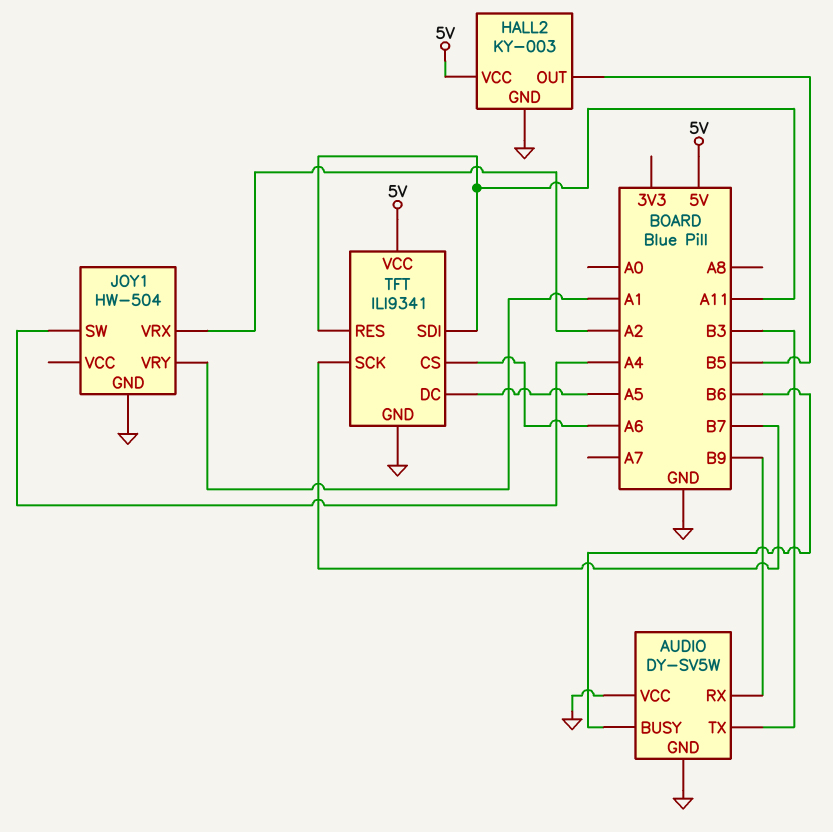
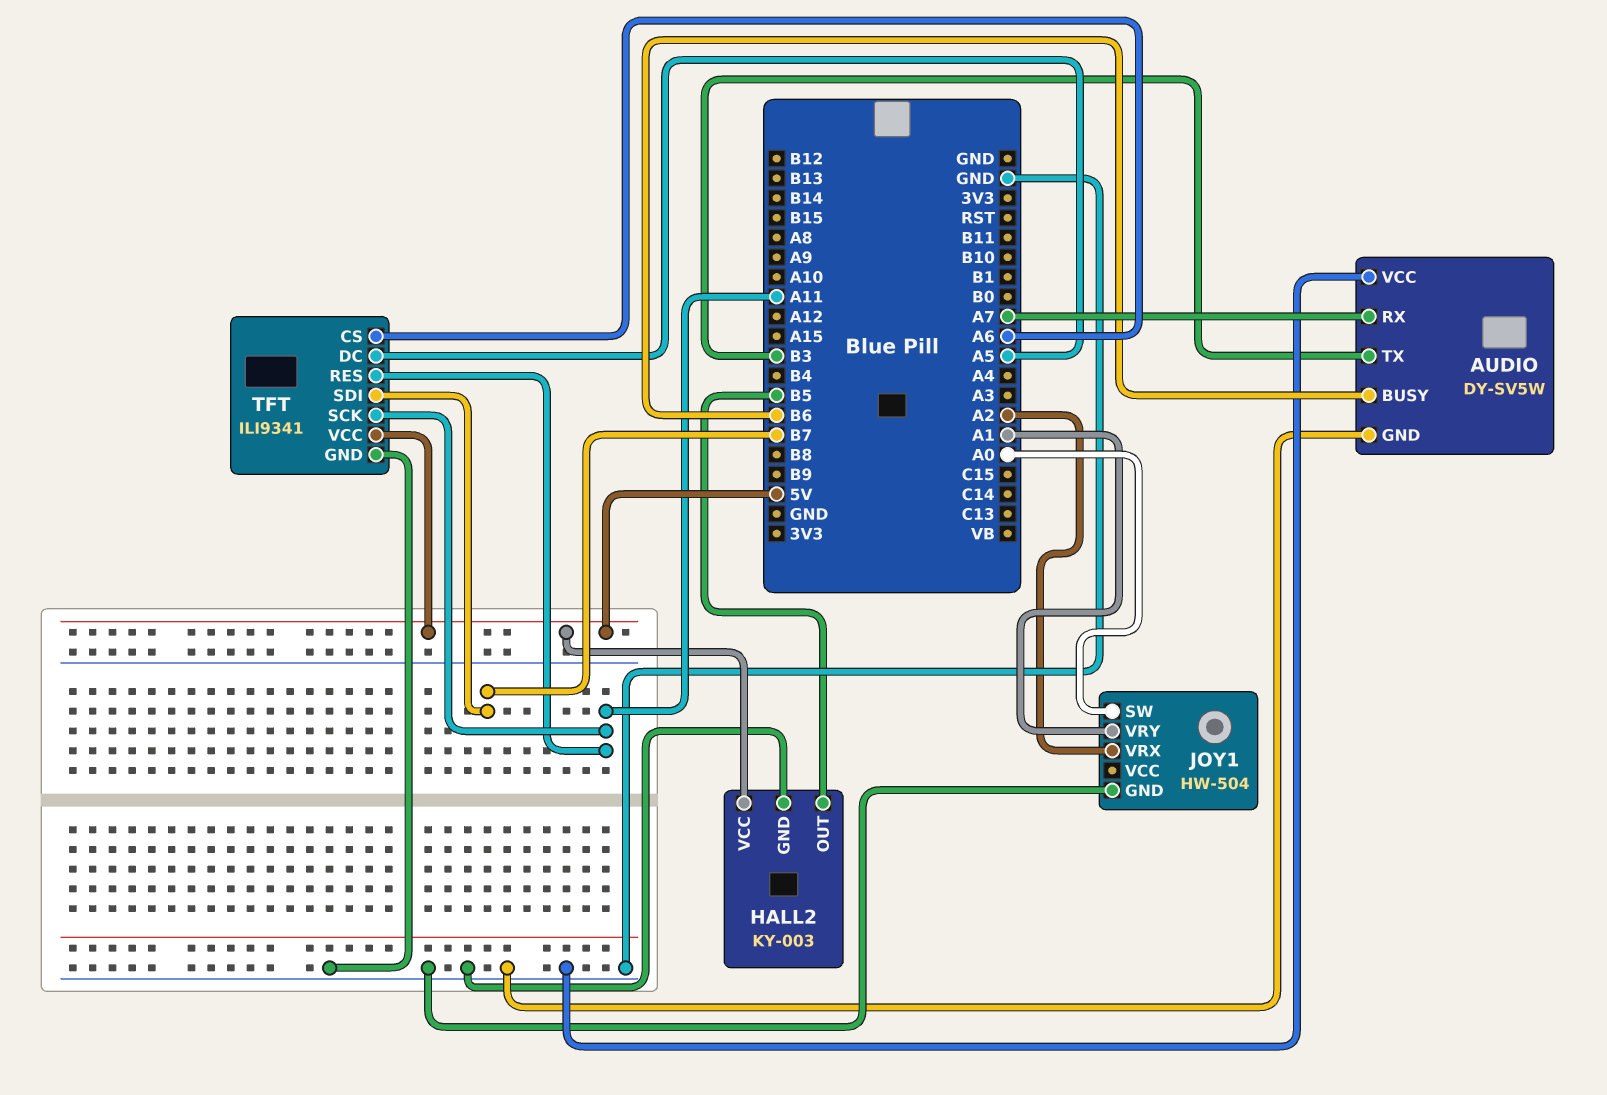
AUDIO pin RX: B9 -> A7
JOY1 pin SW: A4 -> A0
TFT pin SCK: B7 -> A11
TFT pin SDI: A11 -> B7

